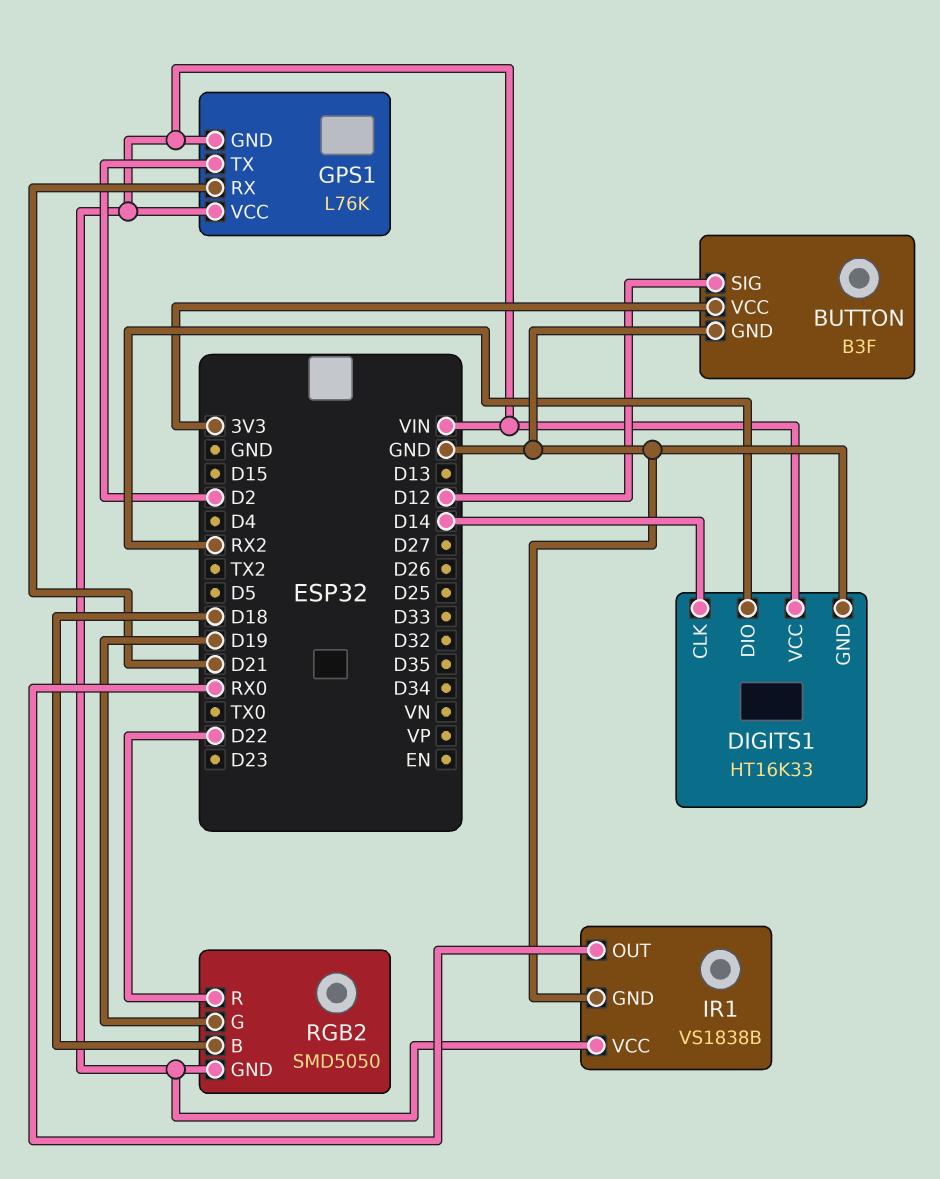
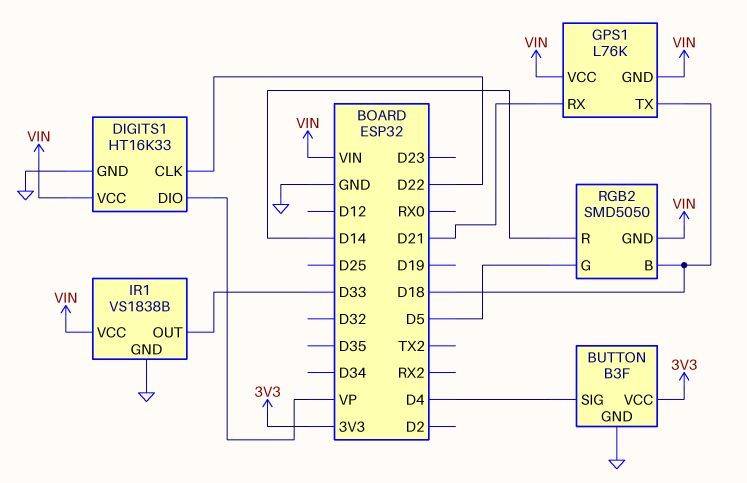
BUTTON pin SIG: D12 -> D4
DIGITS1 pin CLK: D14 -> D22
DIGITS1 pin DIO: RX2 -> VP
GPS1 pin TX: D2 -> D18
IR1 pin OUT: RX0 -> D33
RGB2 pin G: D19 -> D5
RGB2 pin R: D22 -> D14

